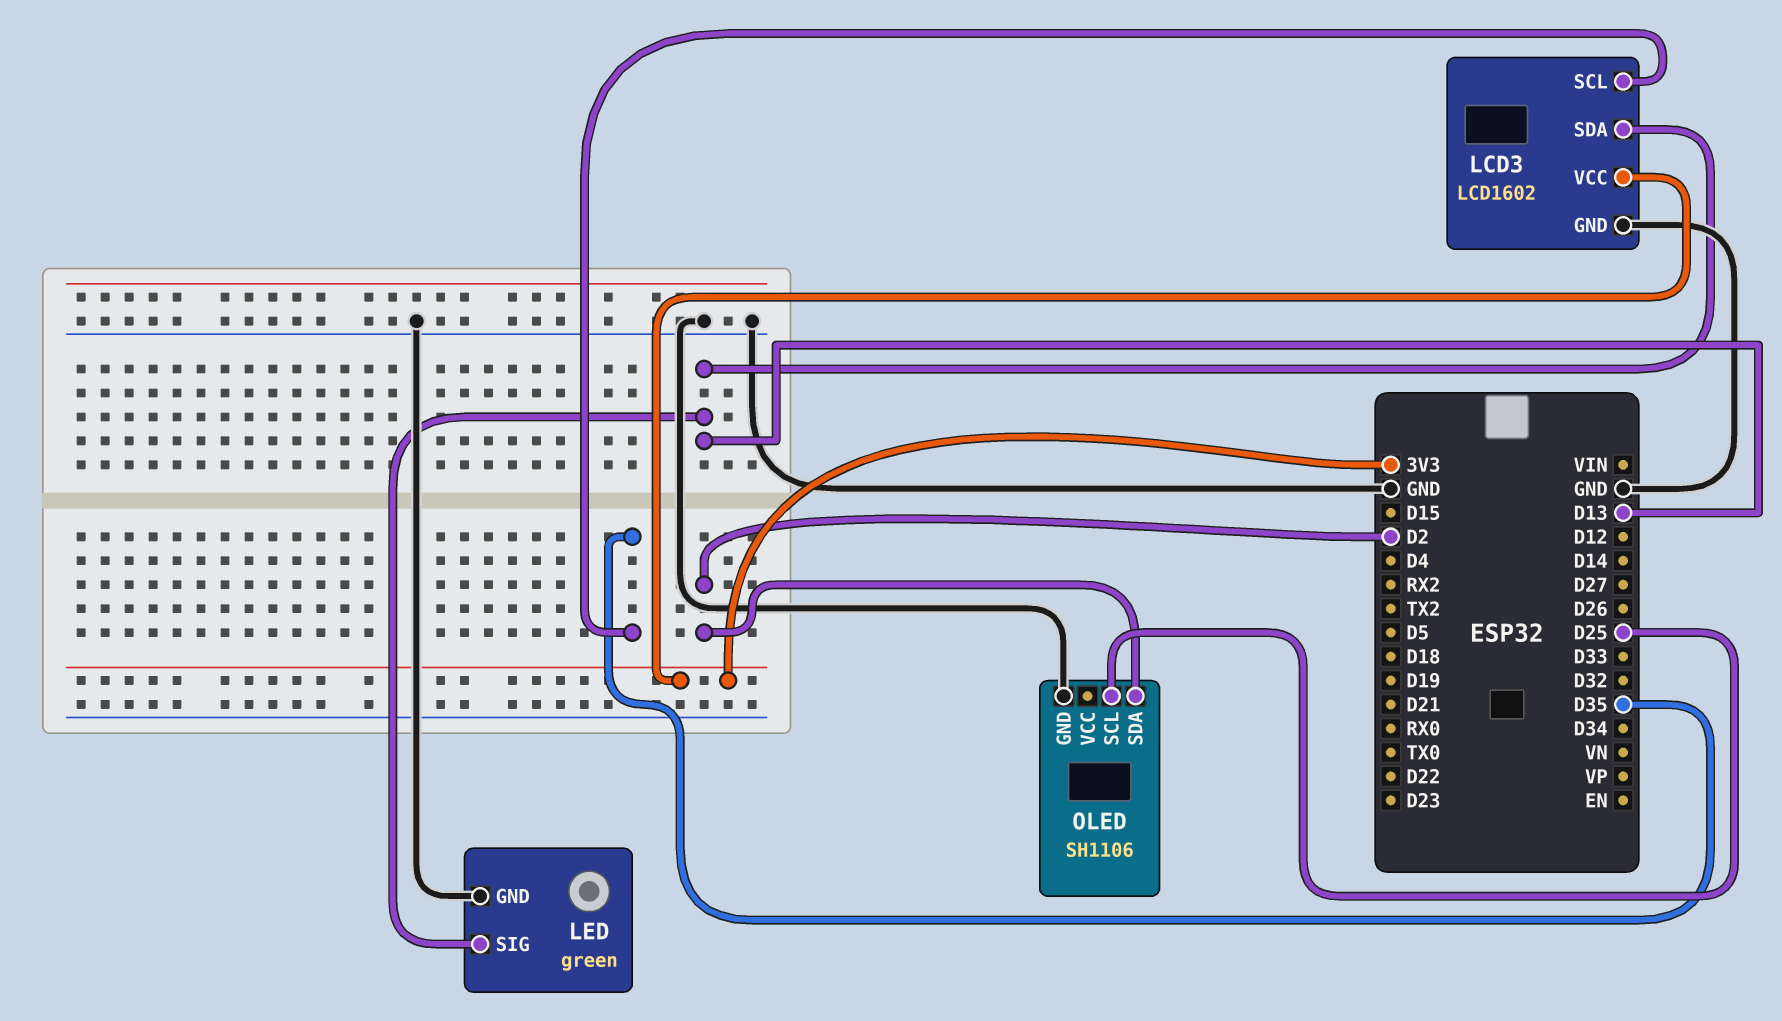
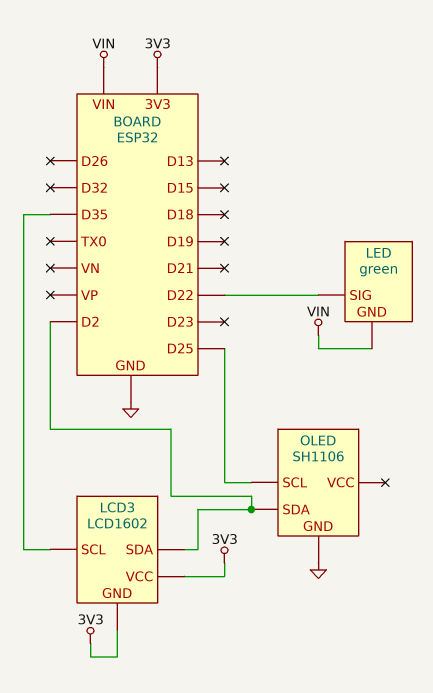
LCD3 pin GND: GND -> 3V3
LCD3 pin SDA: D13 -> D2
LED pin GND: GND -> VIN
LED pin SIG: D13 -> D22

